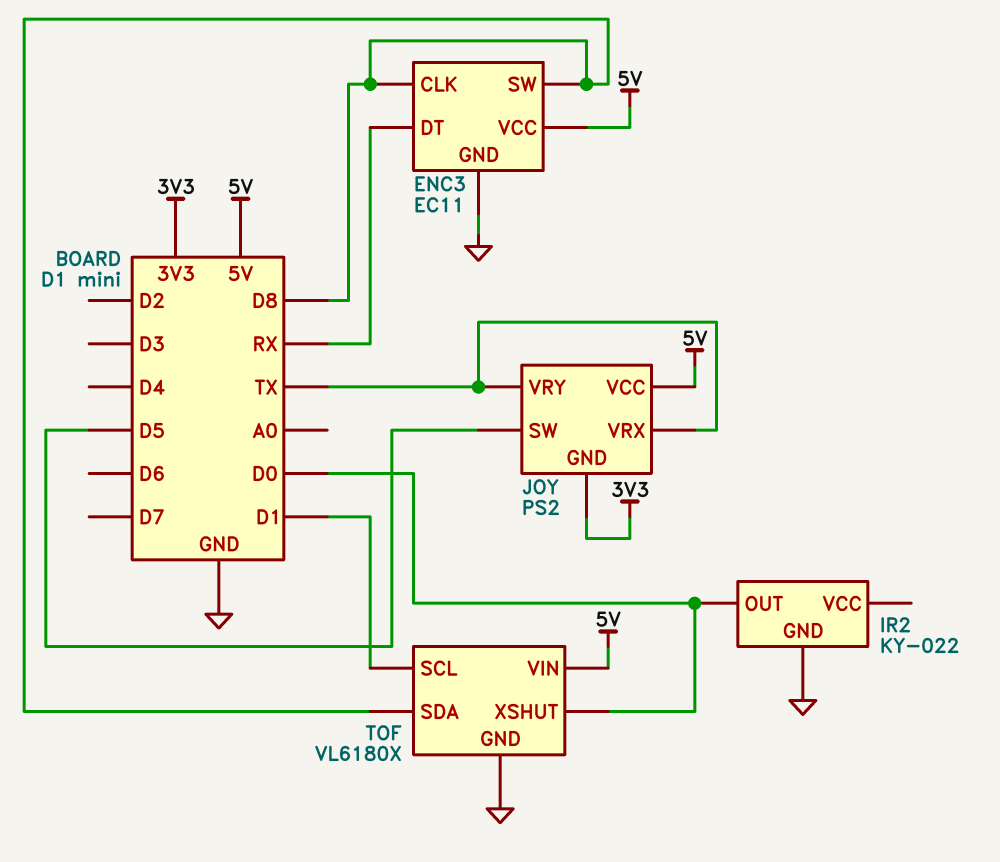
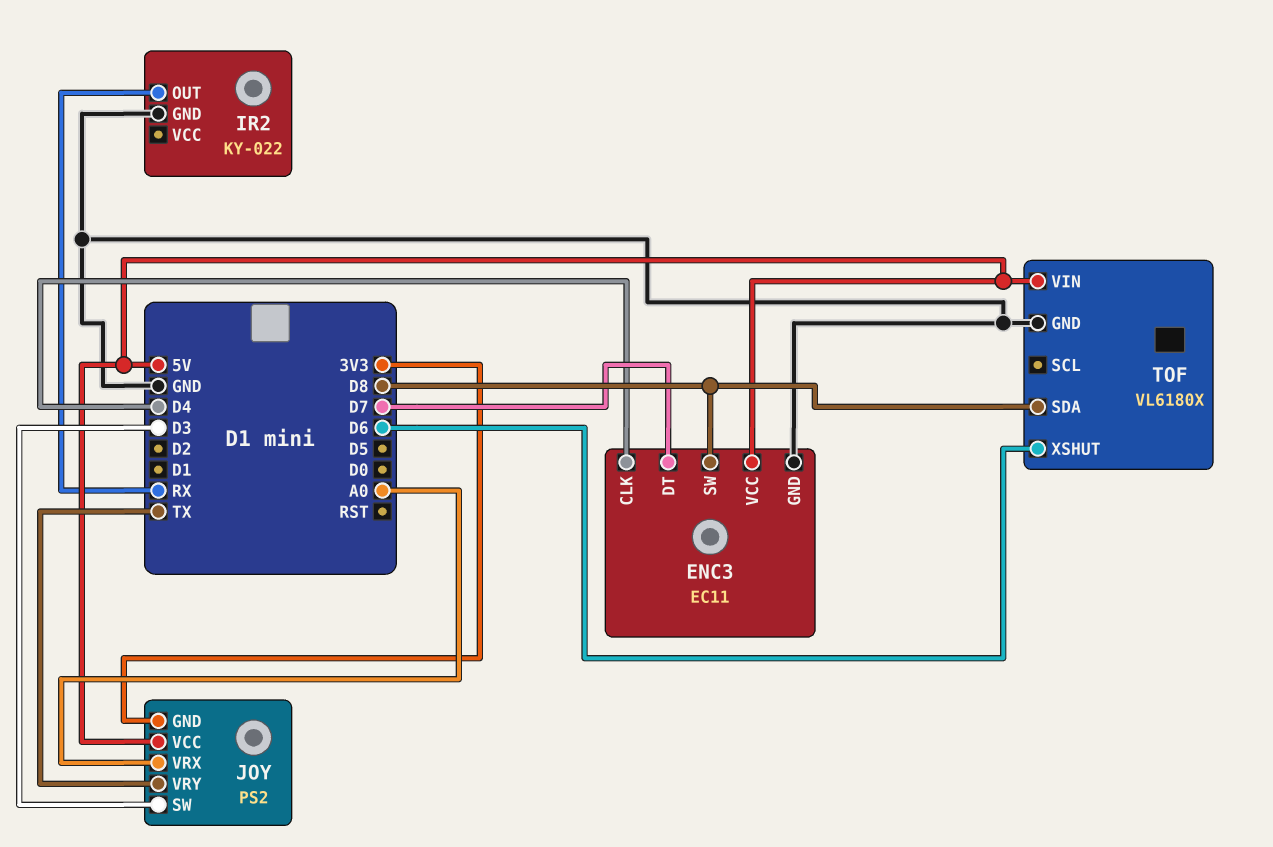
ENC3 pin CLK: D8 -> D4
ENC3 pin DT: RX -> D7
IR2 pin OUT: D0 -> RX
JOY pin SW: D5 -> D3
JOY pin VRX: TX -> A0
TOF pin SCL: D1 -> none
TOF pin XSHUT: D0 -> D6

